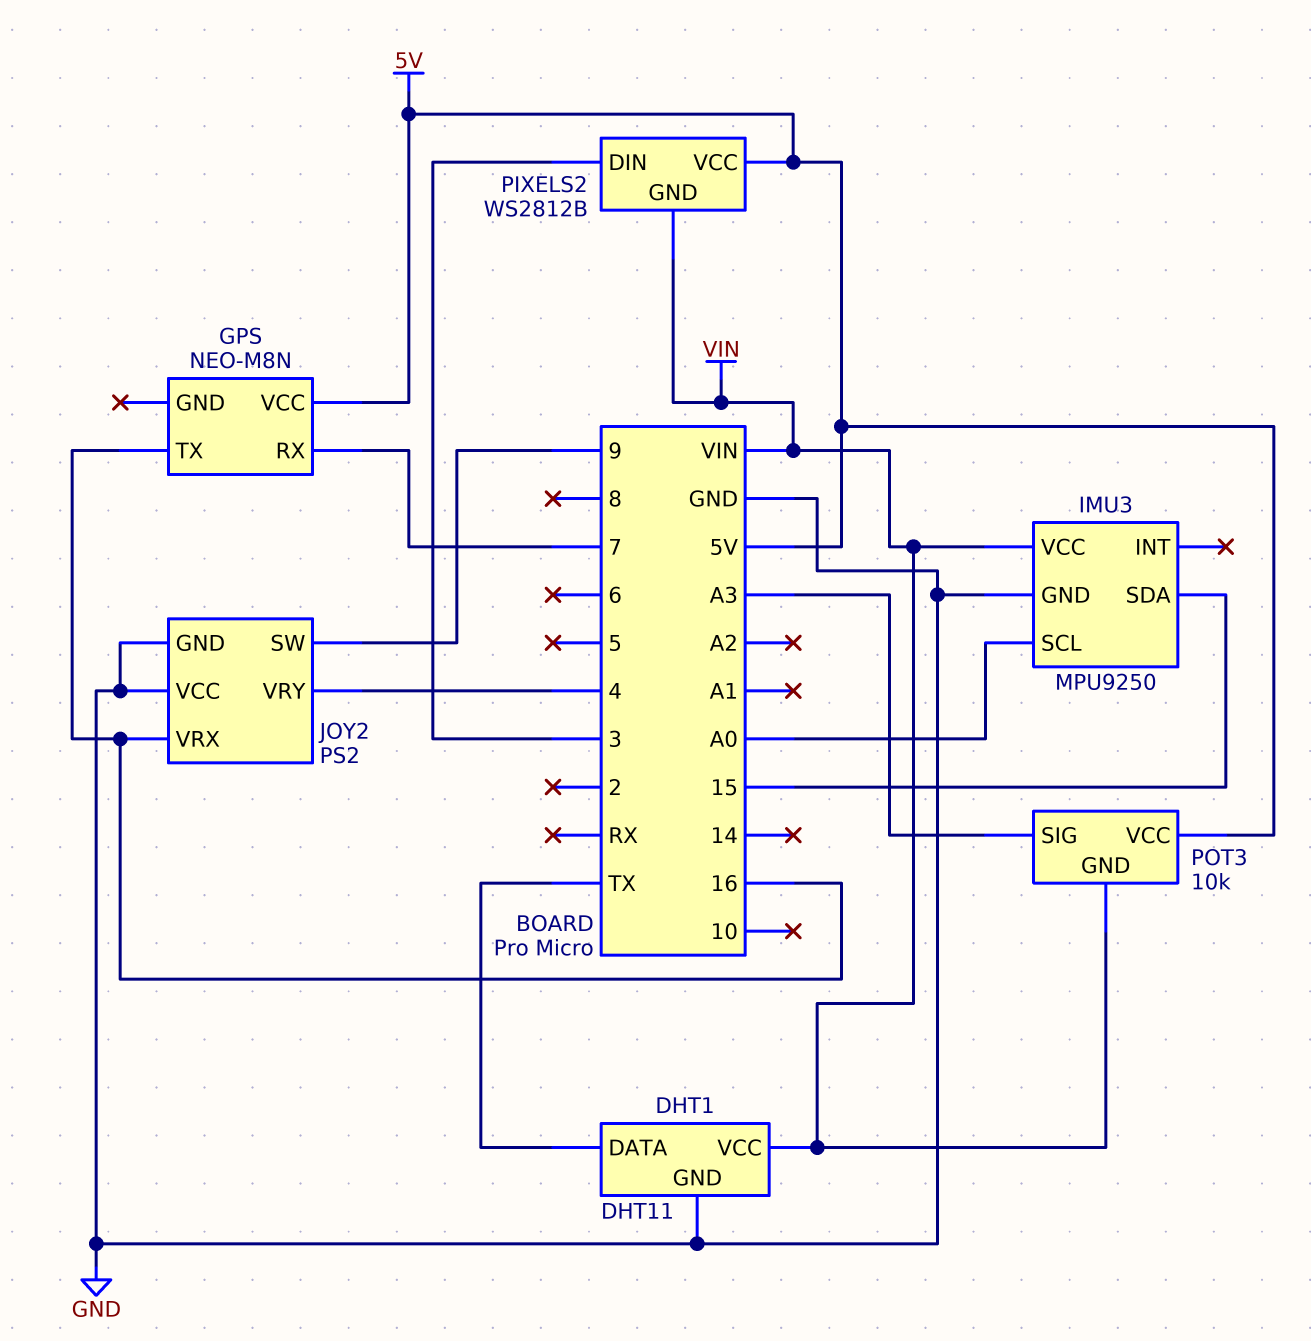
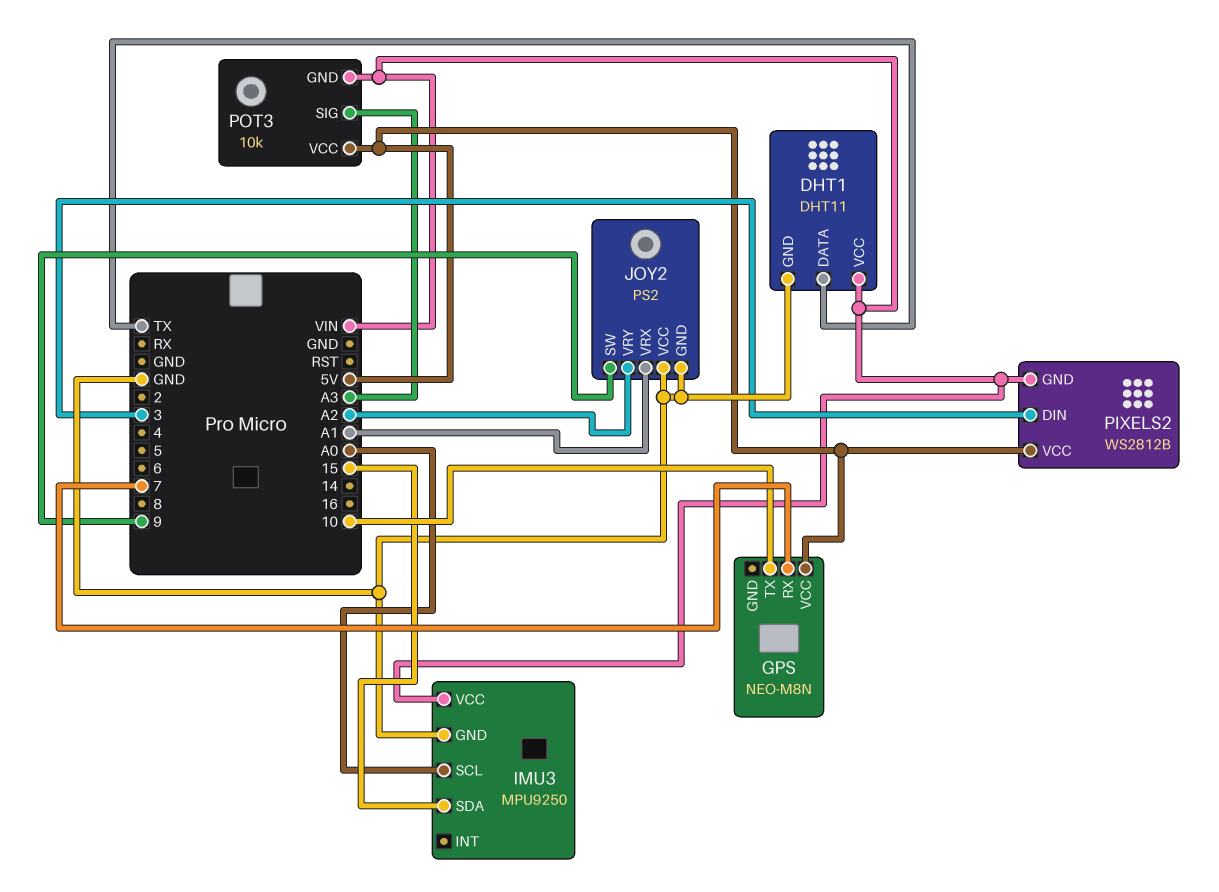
GPS pin TX: 16 -> 10
JOY2 pin VRX: 16 -> A1
JOY2 pin VRY: 4 -> A2

